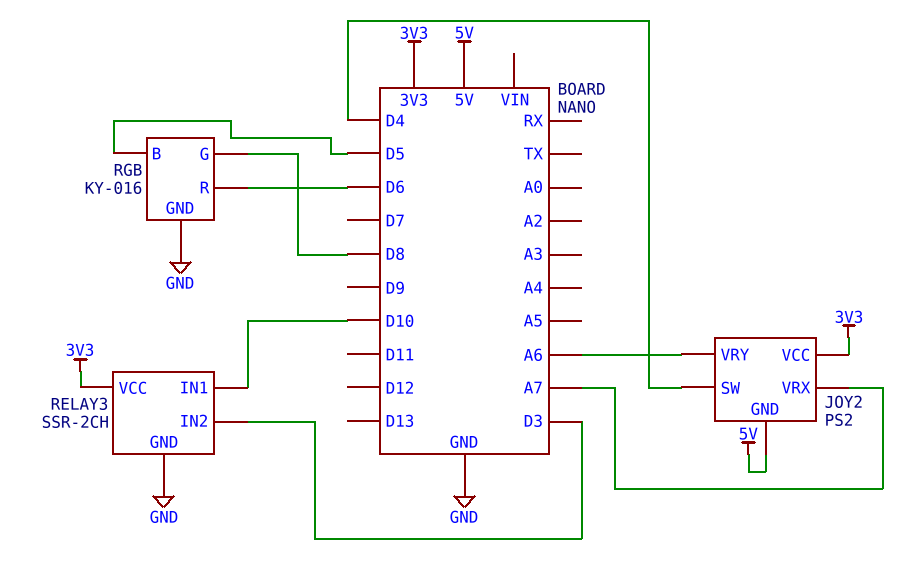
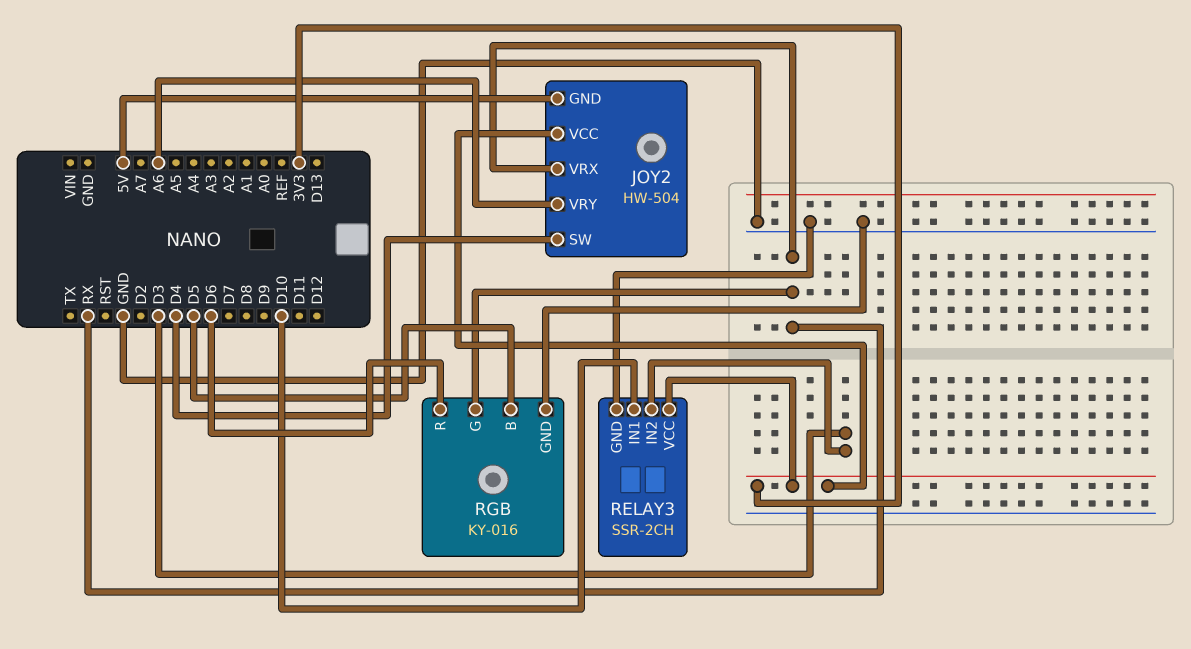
JOY2: PS2 -> HW-504
JOY2 pin VRX: A7 -> RX
RGB pin G: D8 -> RX

